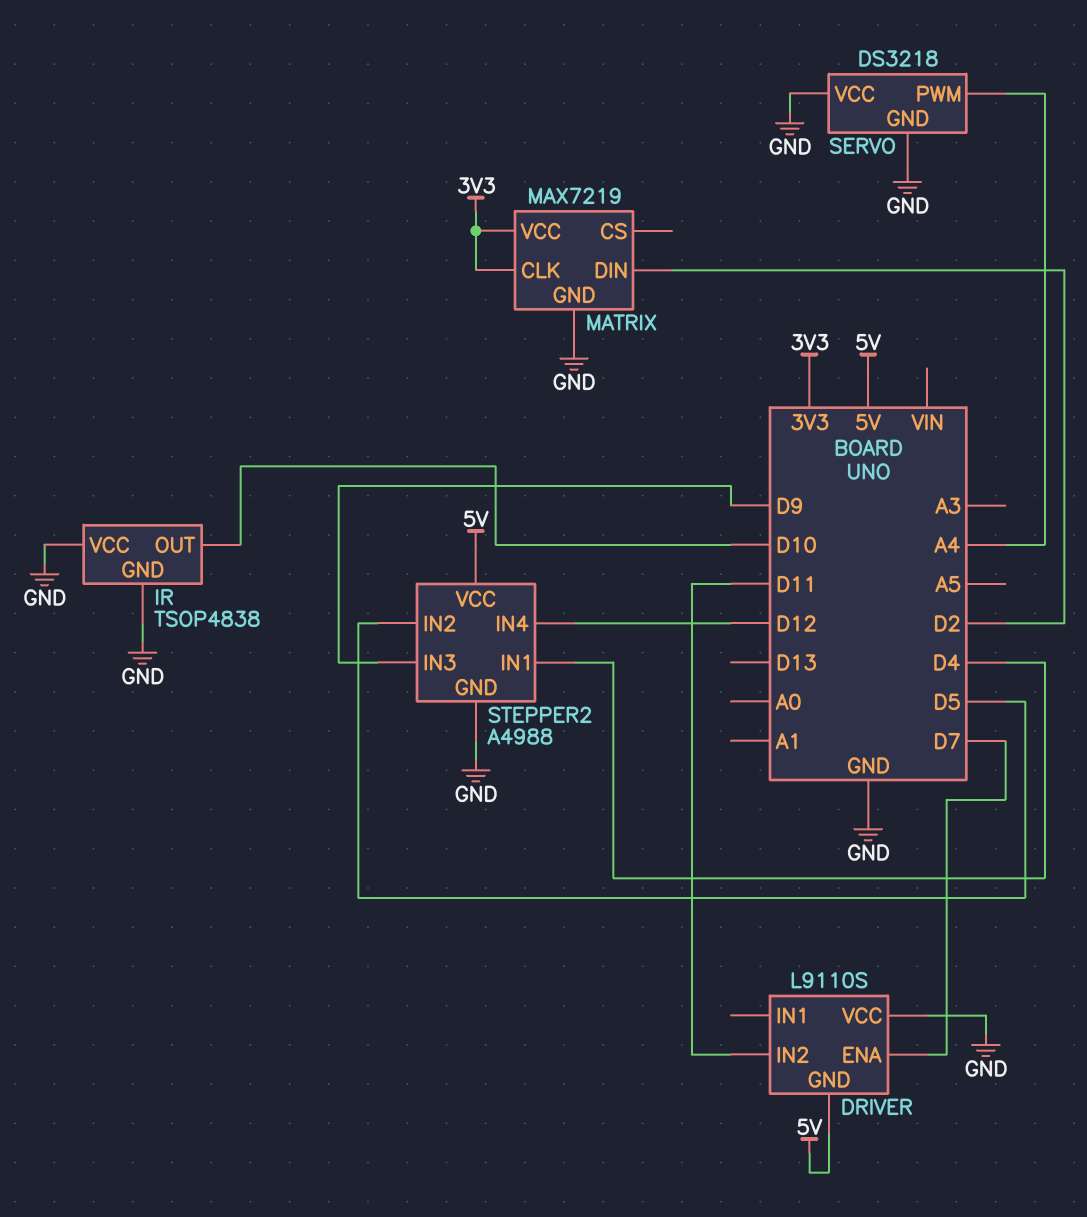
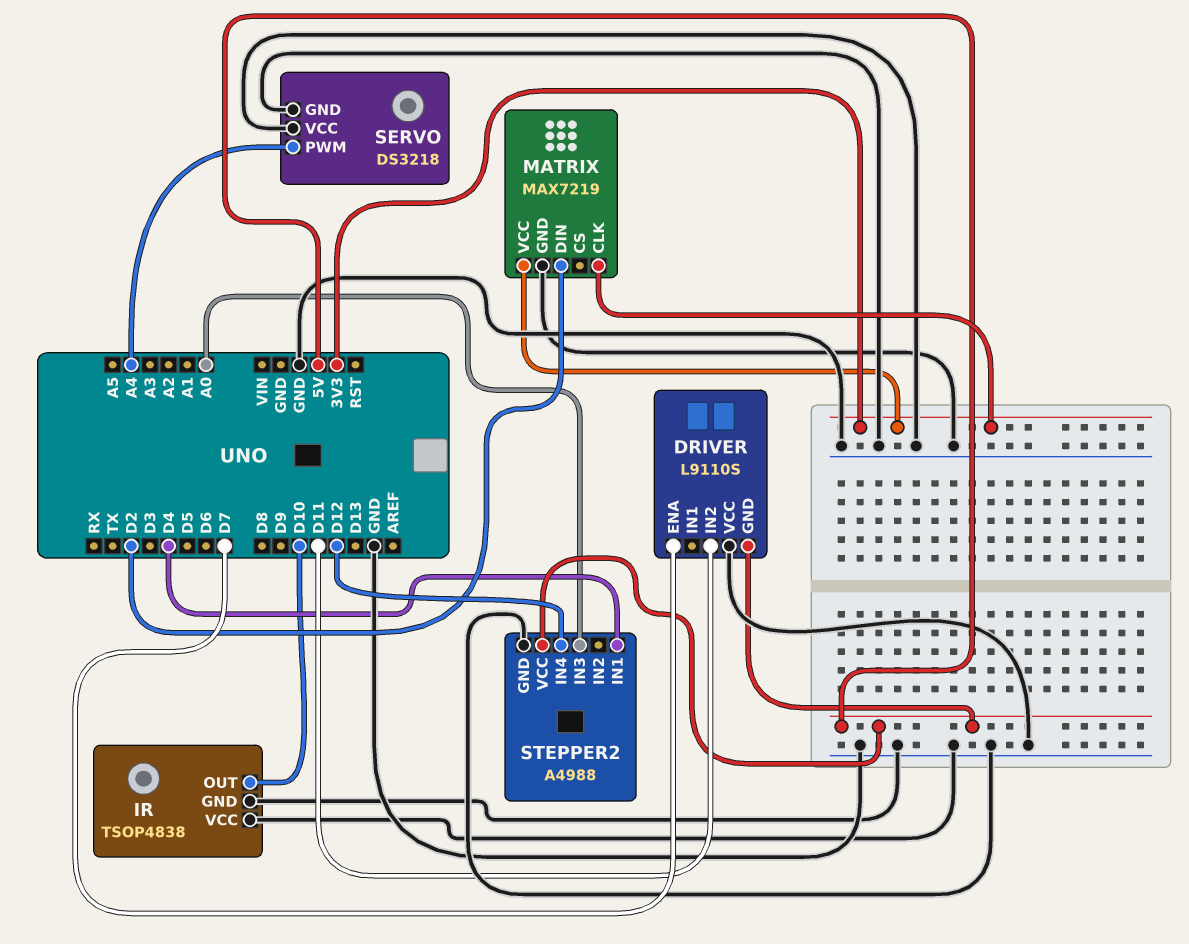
STEPPER2 pin IN2: D5 -> none
STEPPER2 pin IN3: D9 -> A0

